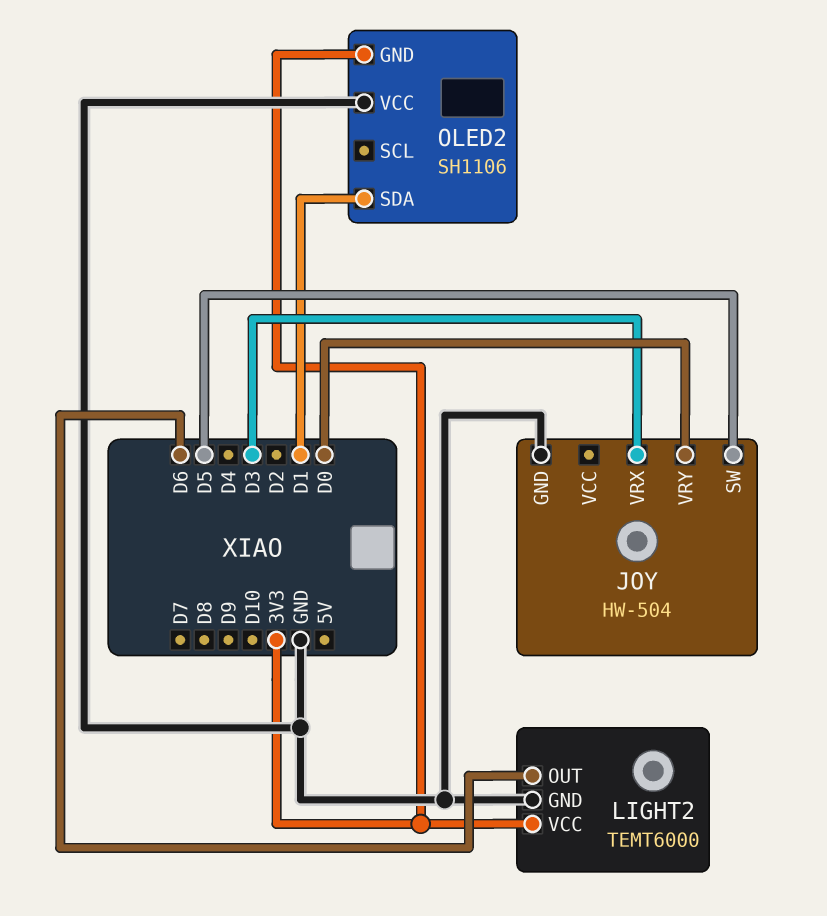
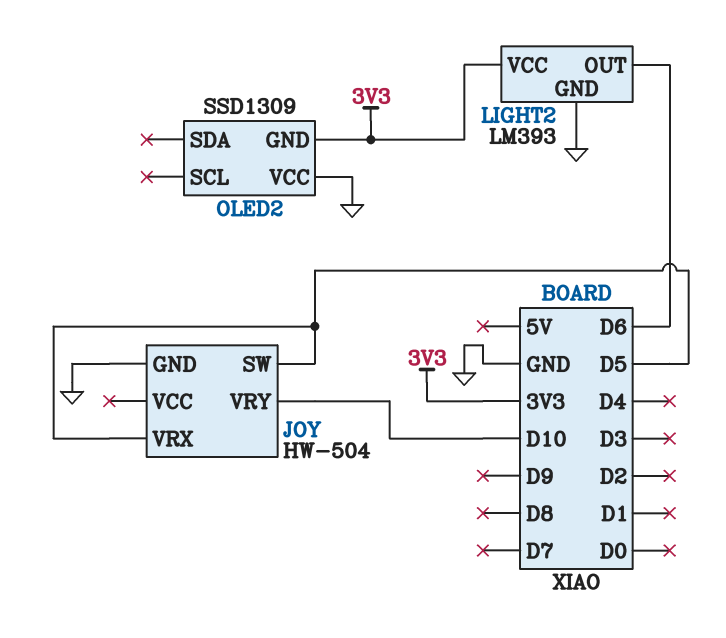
JOY pin VRX: D3 -> D5
JOY pin VRY: D0 -> D10
LIGHT2: TEMT6000 -> LM393
OLED2: SH1106 -> SSD1309
OLED2 pin SDA: D1 -> none

